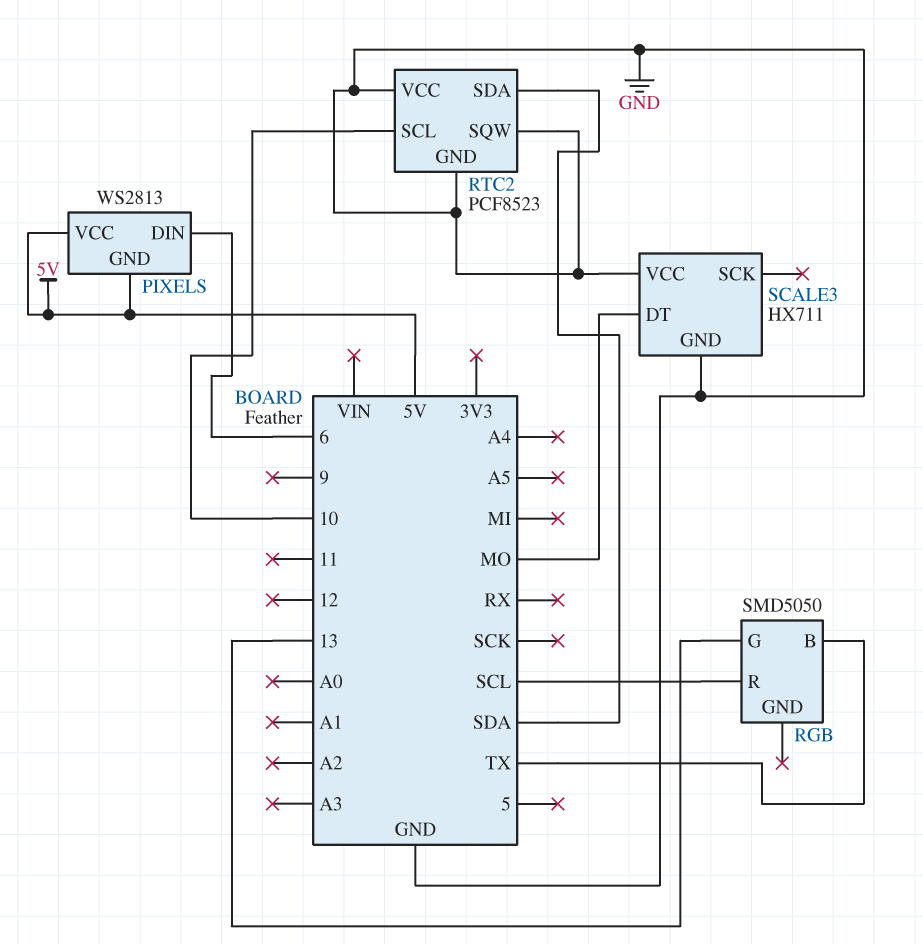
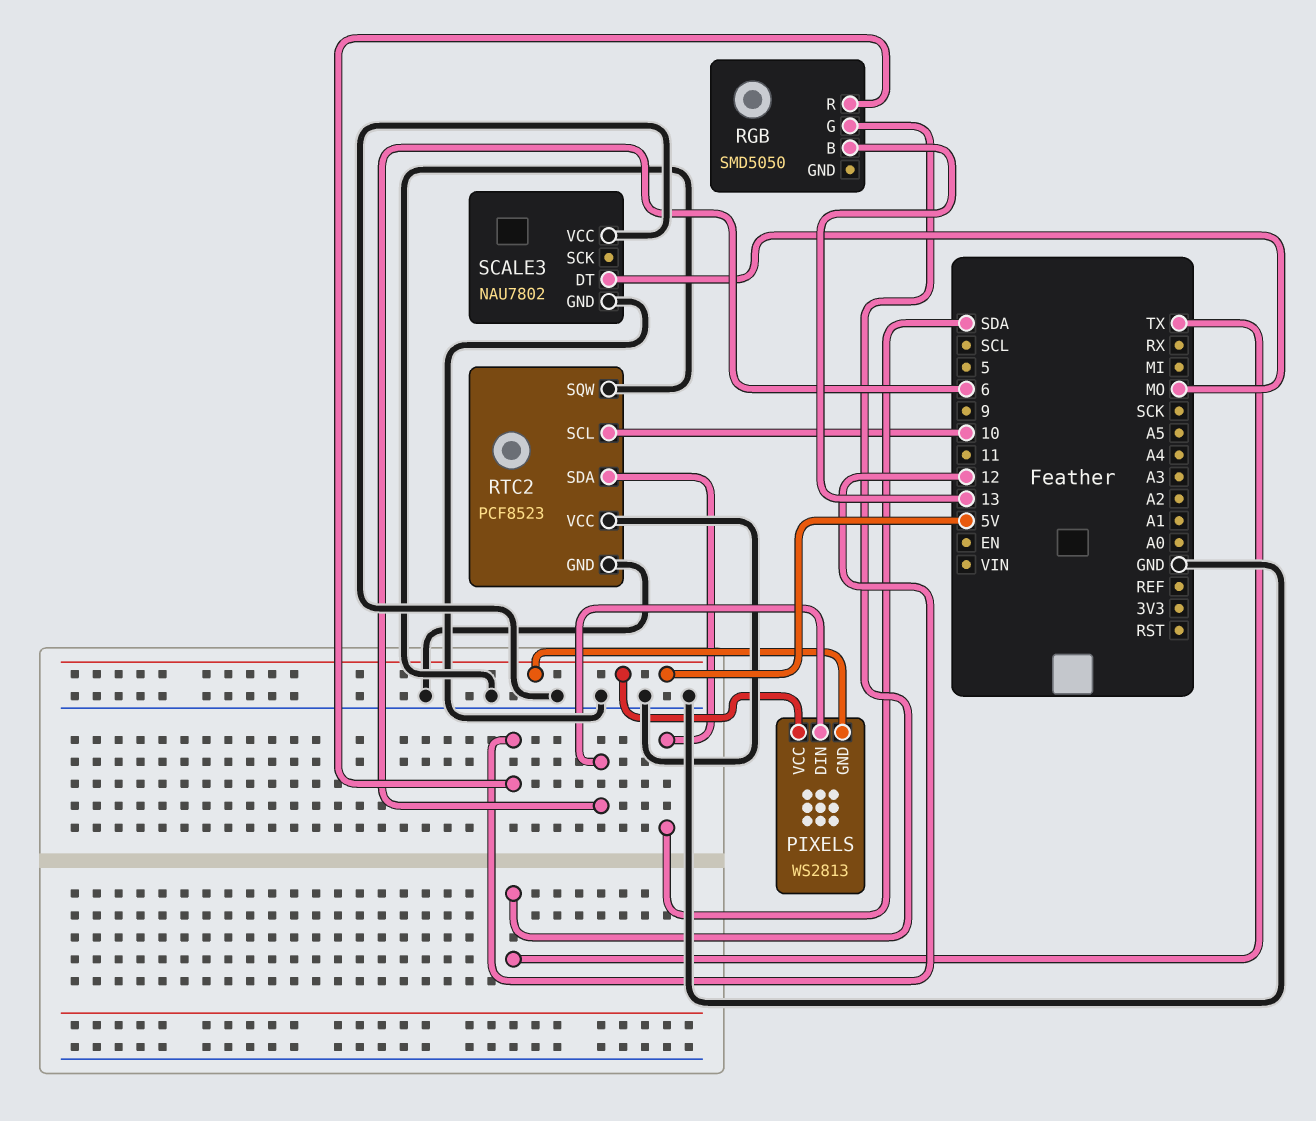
RGB pin B: TX -> 13
RGB pin G: 13 -> TX
RGB pin R: SCL -> 12
SCALE3: HX711 -> NAU7802

